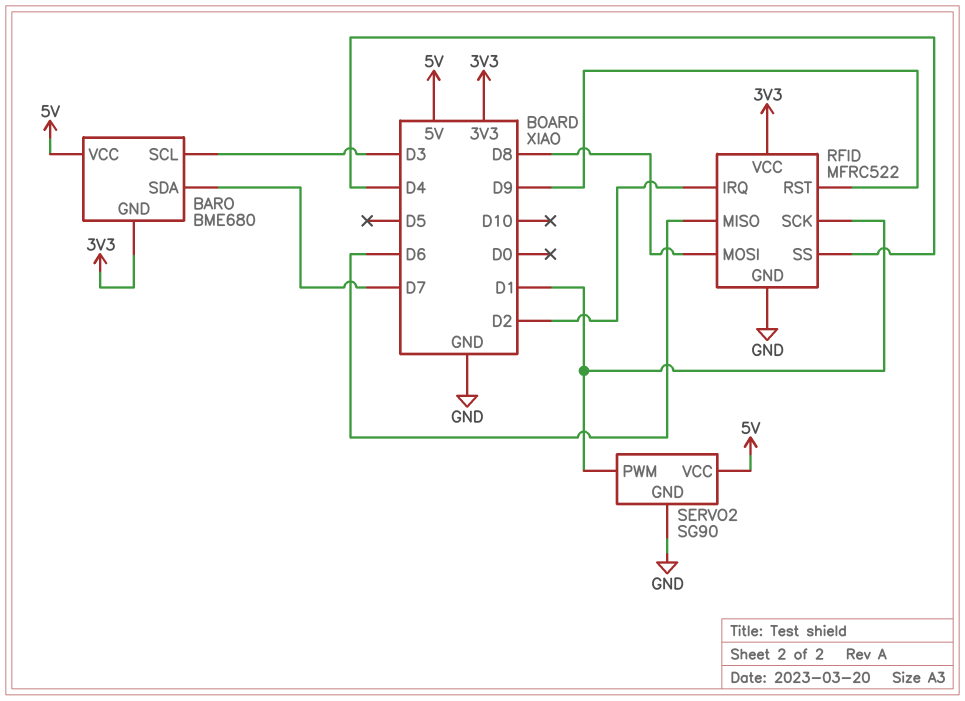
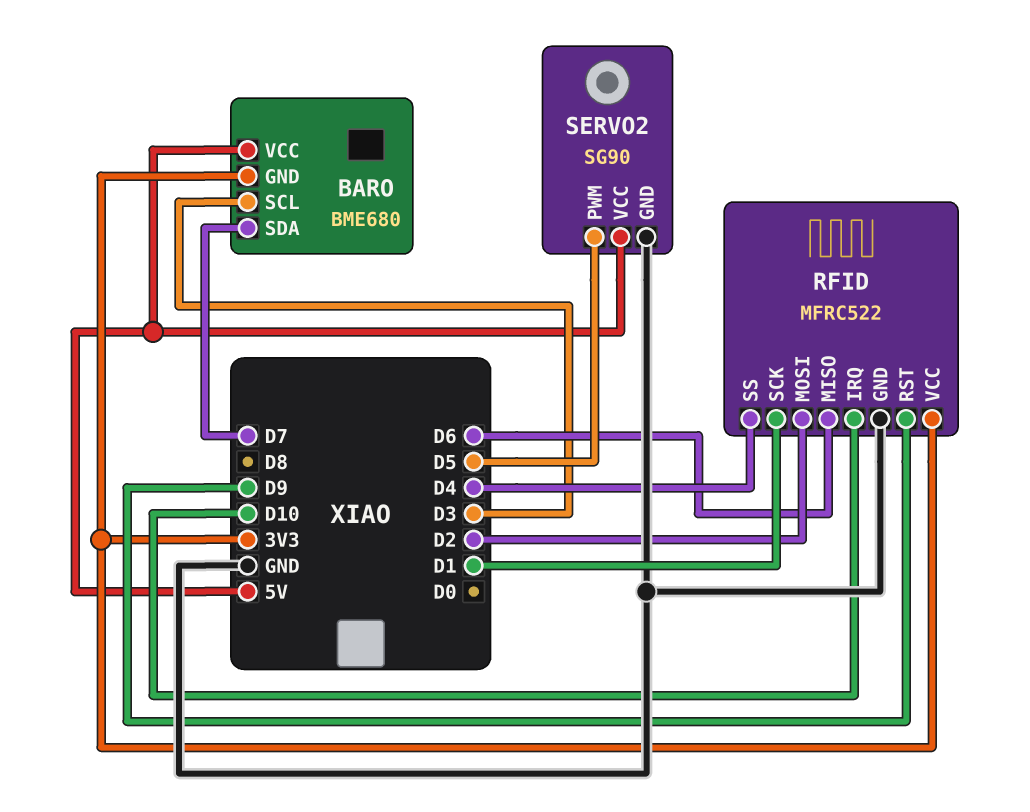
RFID pin IRQ: D2 -> D10
RFID pin MOSI: D8 -> D2
SERVO2 pin PWM: D1 -> D5

